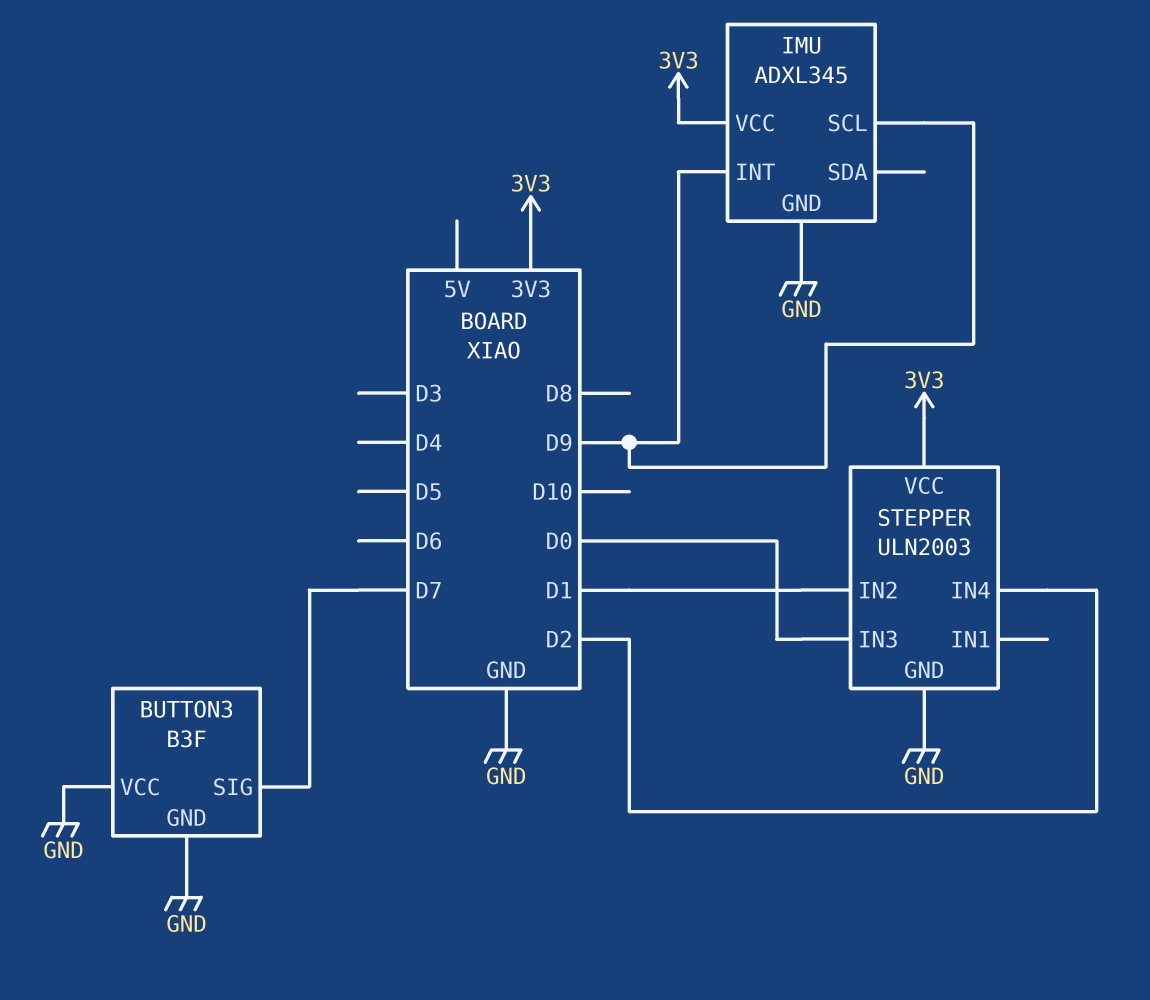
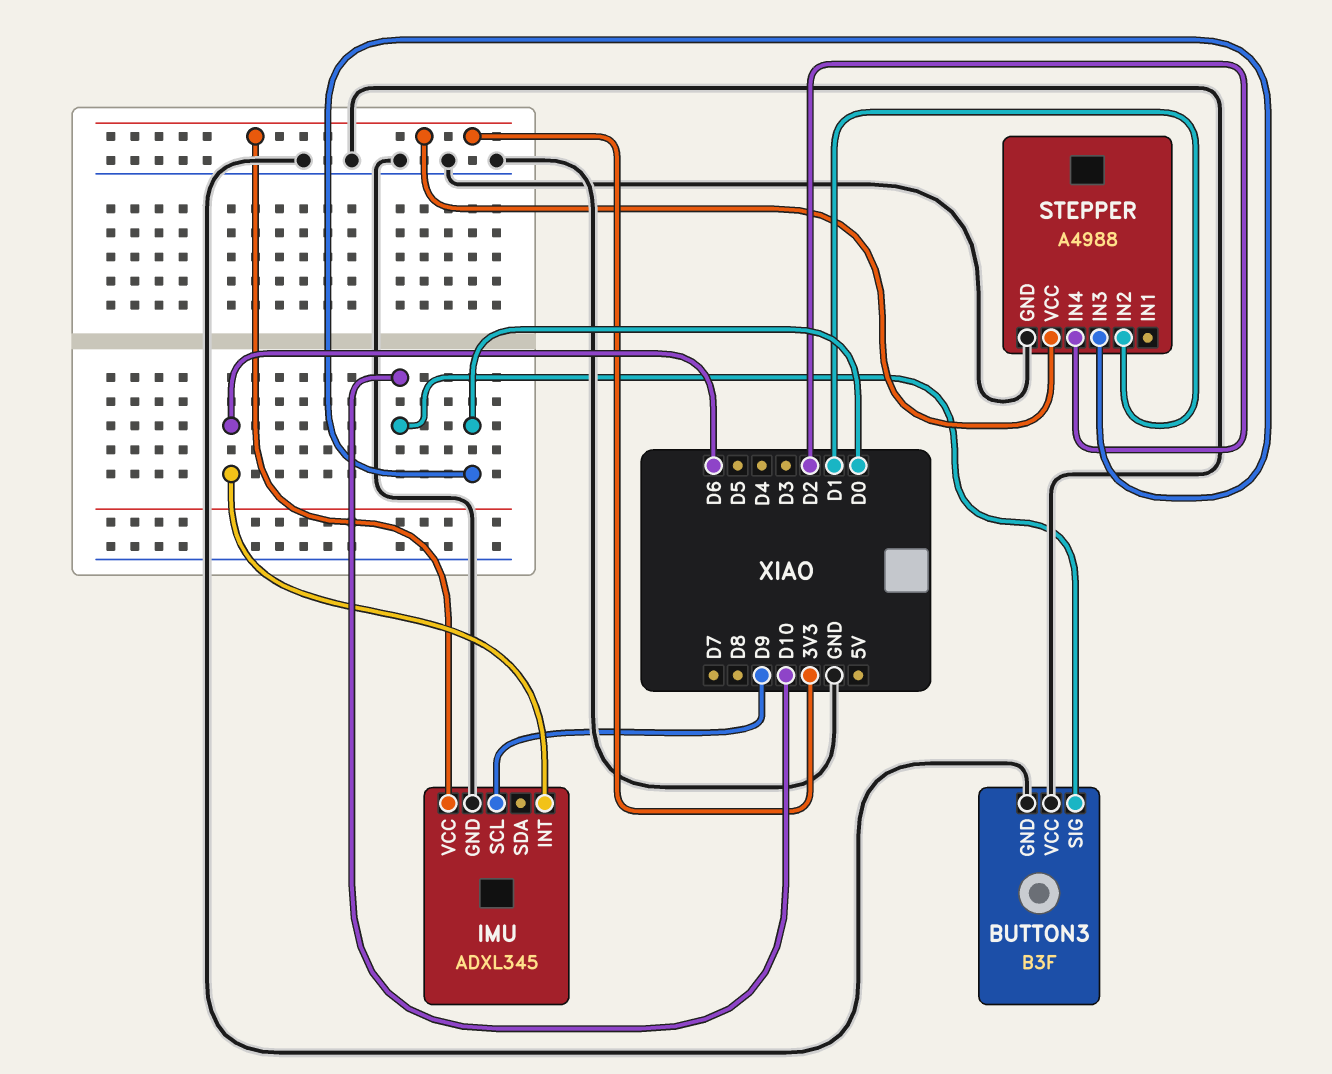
BUTTON3 pin SIG: D7 -> D10
IMU pin INT: D9 -> D6
STEPPER: ULN2003 -> A4988

